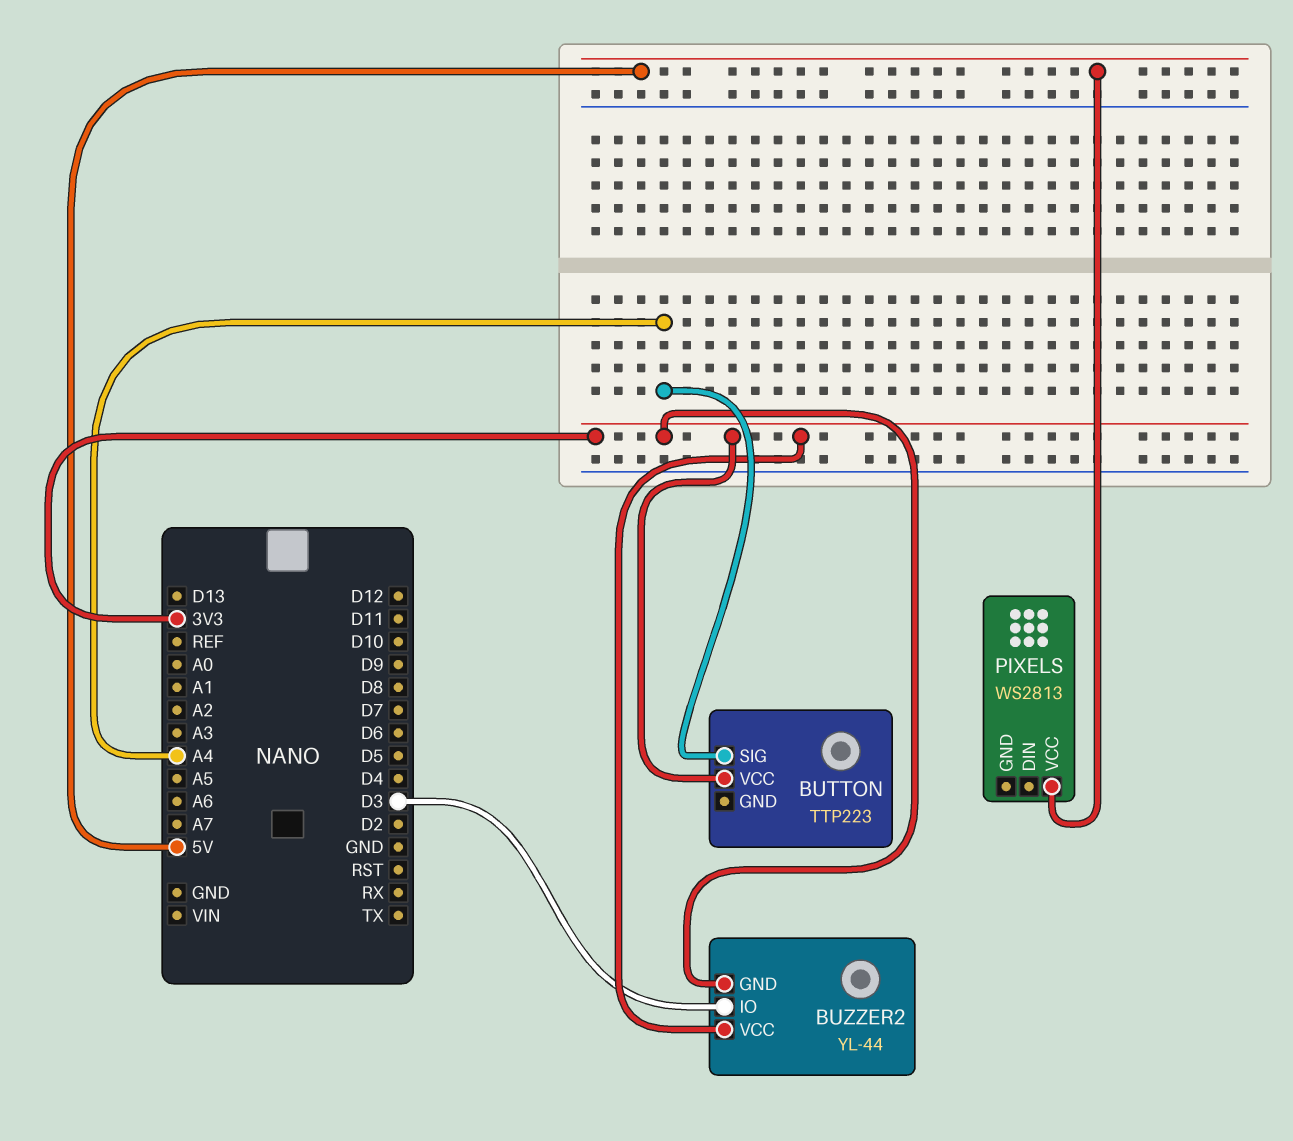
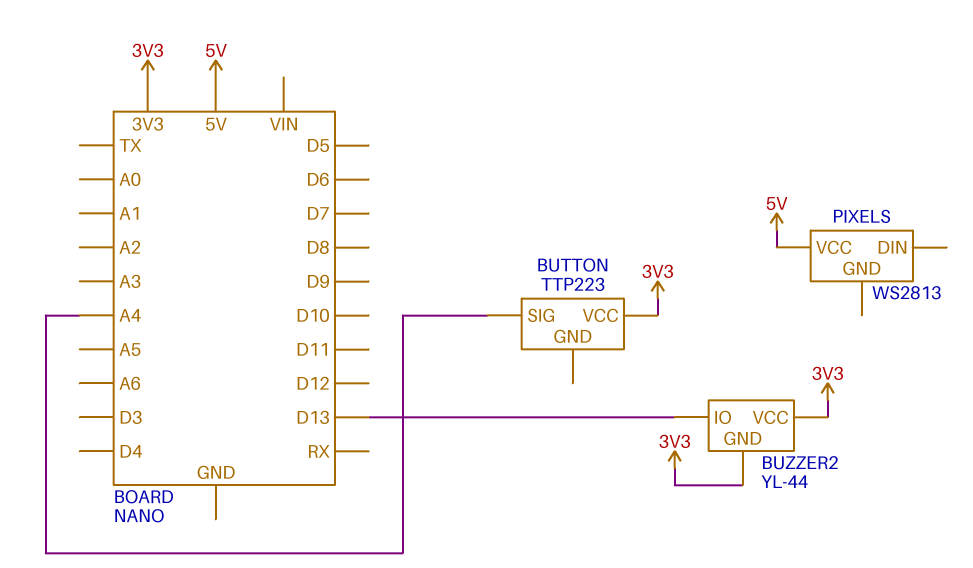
BUZZER2 pin IO: D3 -> D13

